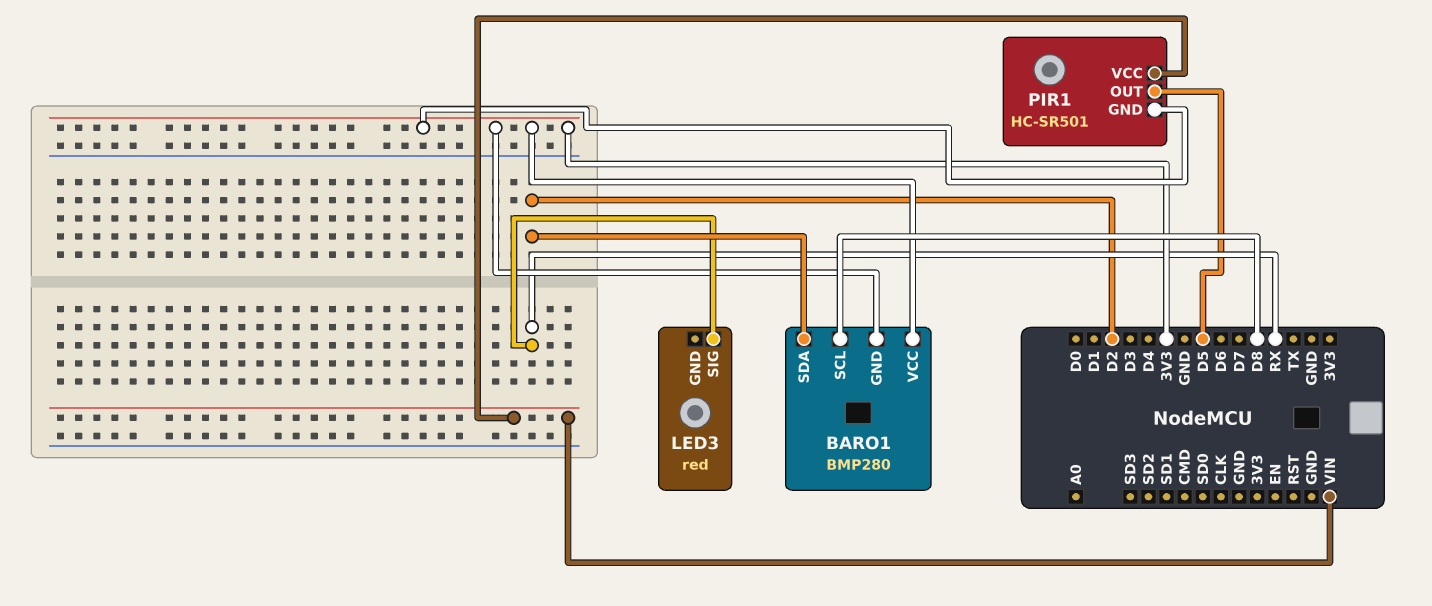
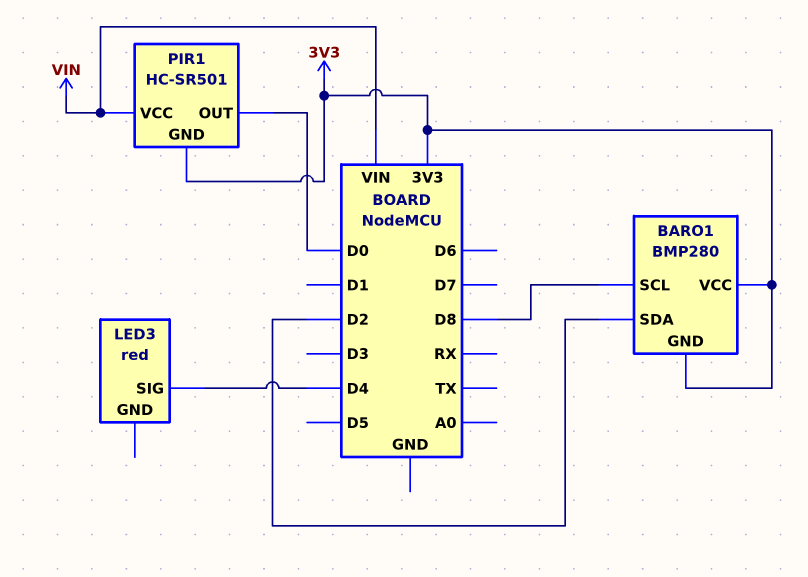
LED3 pin SIG: RX -> D4
PIR1 pin OUT: D5 -> D0

